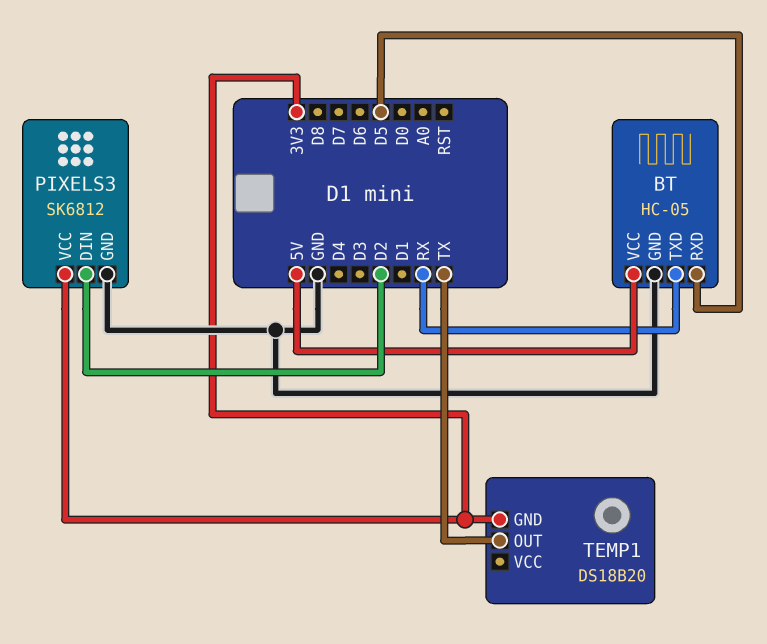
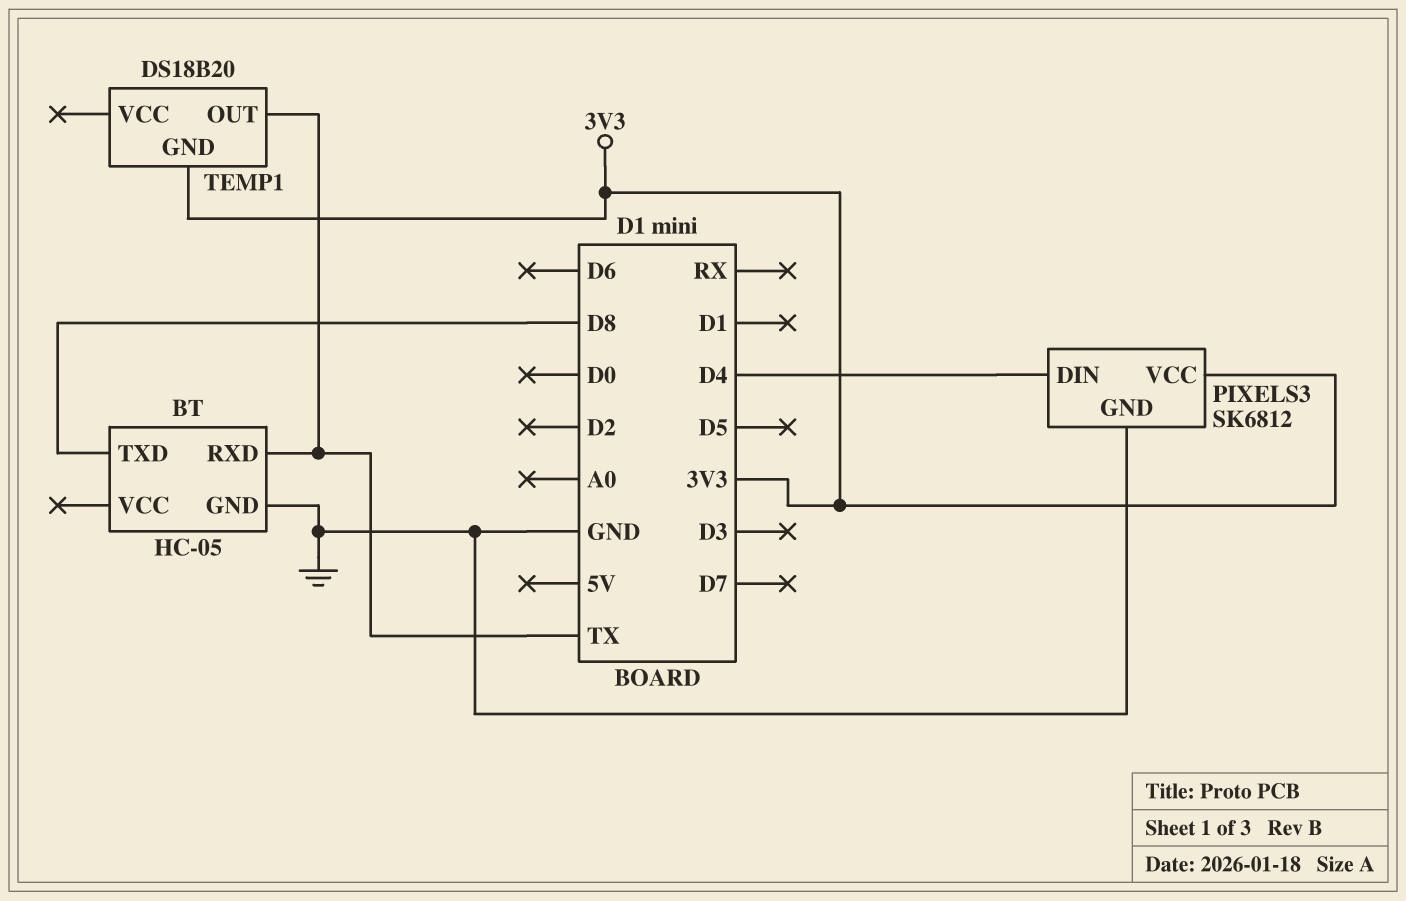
BT pin RXD: D5 -> TX
BT pin TXD: RX -> D8
BT pin VCC: 5V -> none
PIXELS3 pin DIN: D2 -> D4

